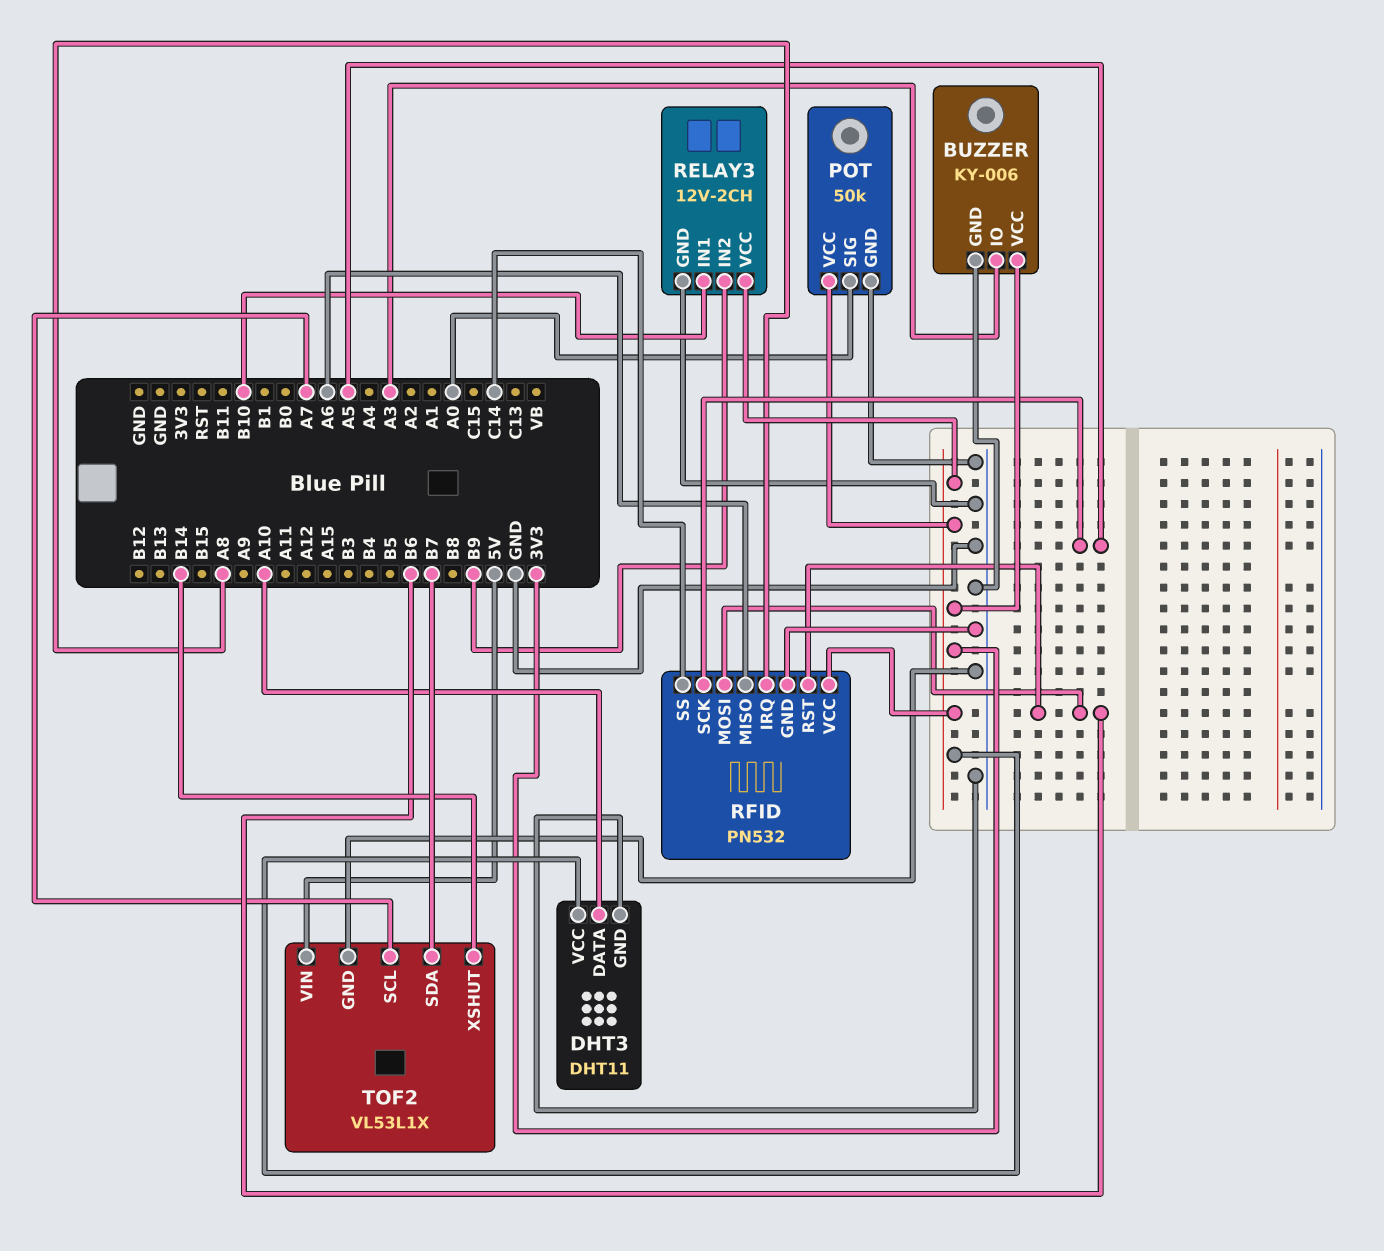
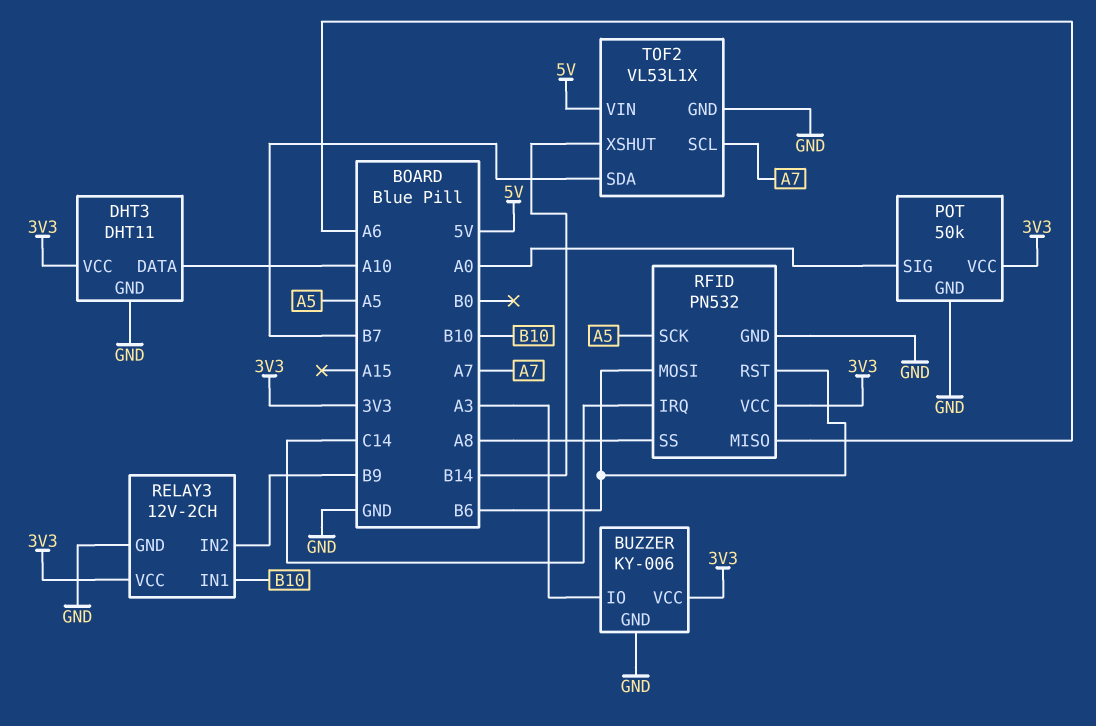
RFID pin IRQ: A8 -> C14
RFID pin SS: C14 -> A8

